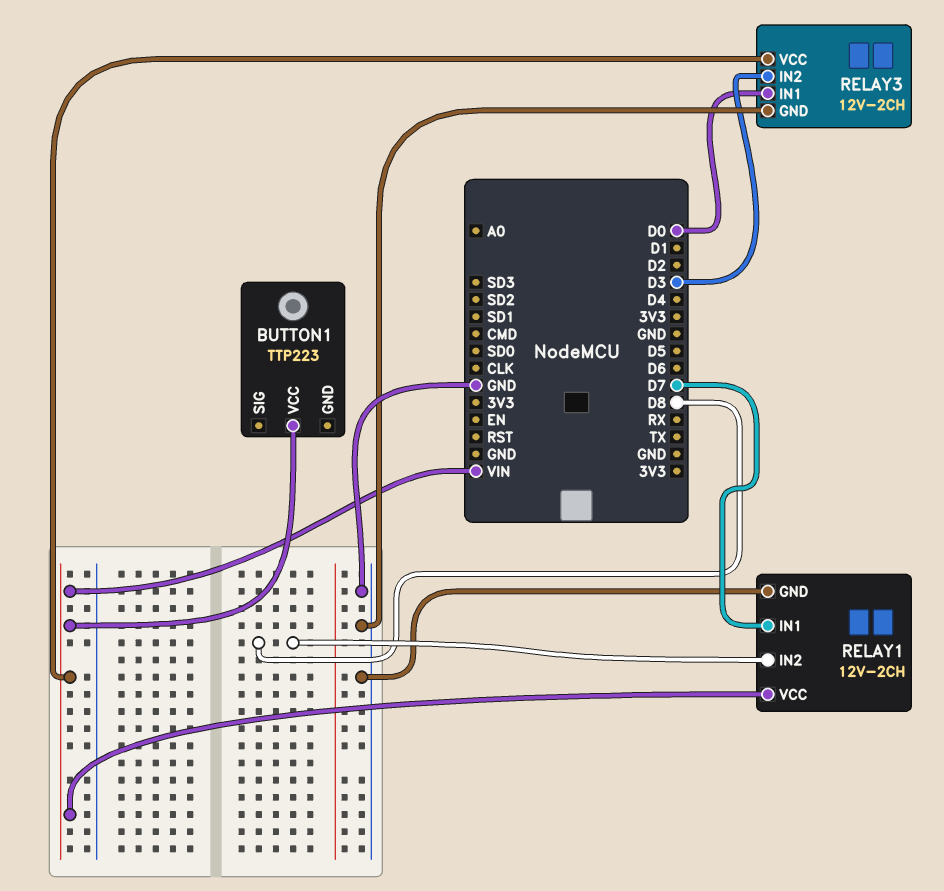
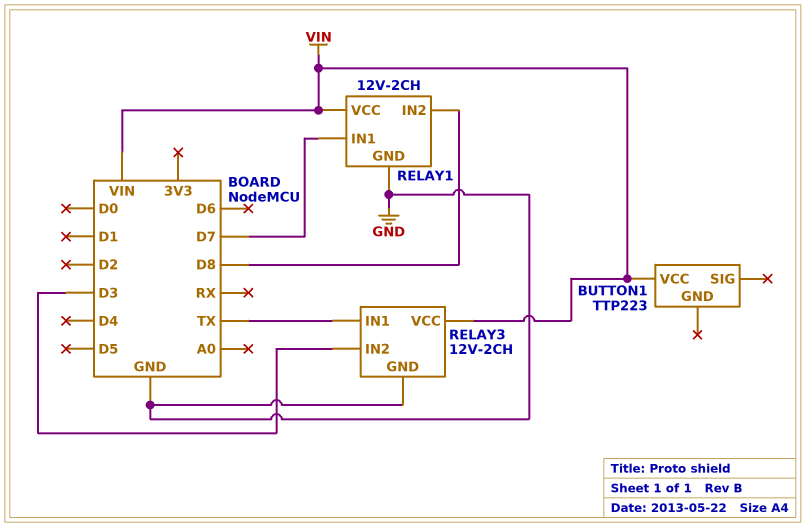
RELAY3 pin IN1: D0 -> TX

